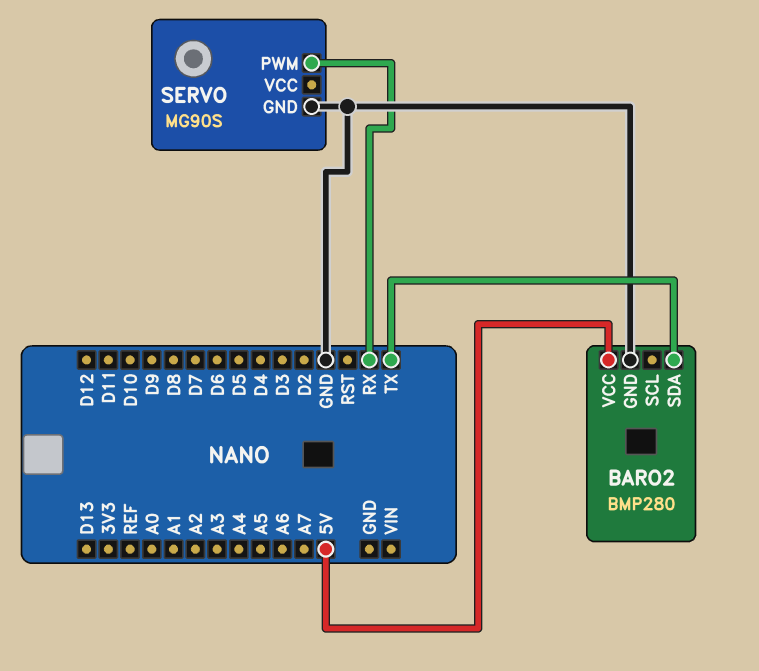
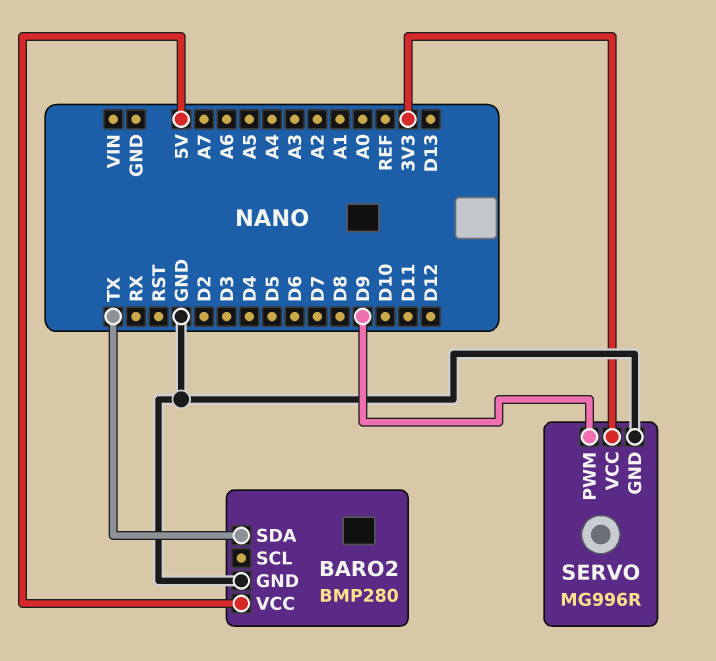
SERVO: MG90S -> MG996R
SERVO pin PWM: RX -> D9
SERVO pin VCC: none -> 3V3

